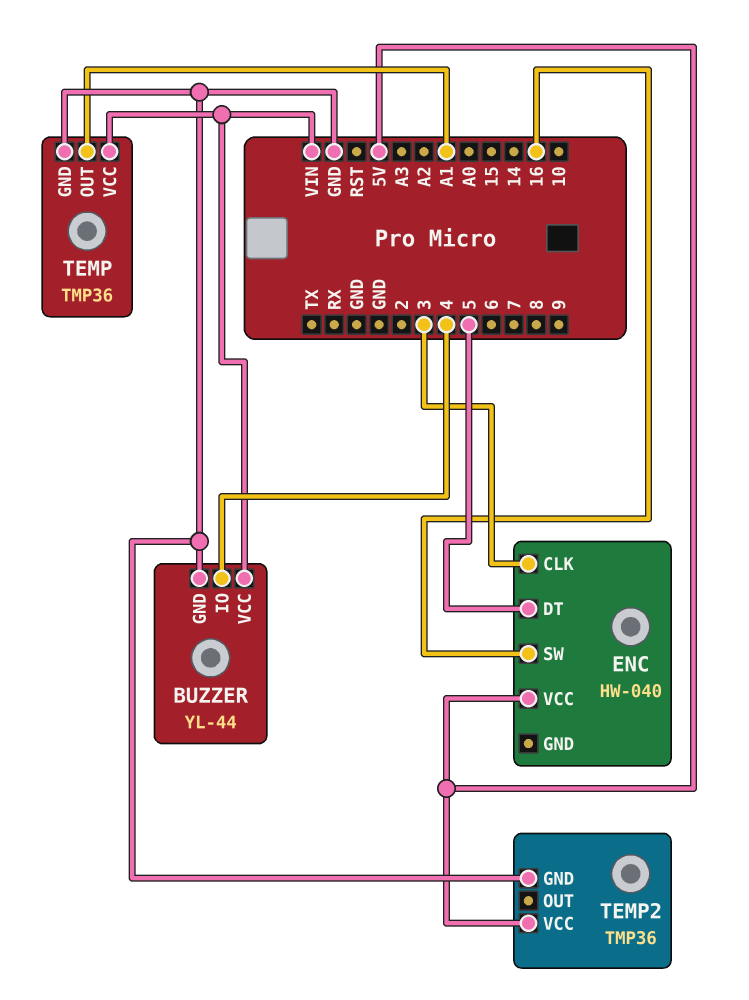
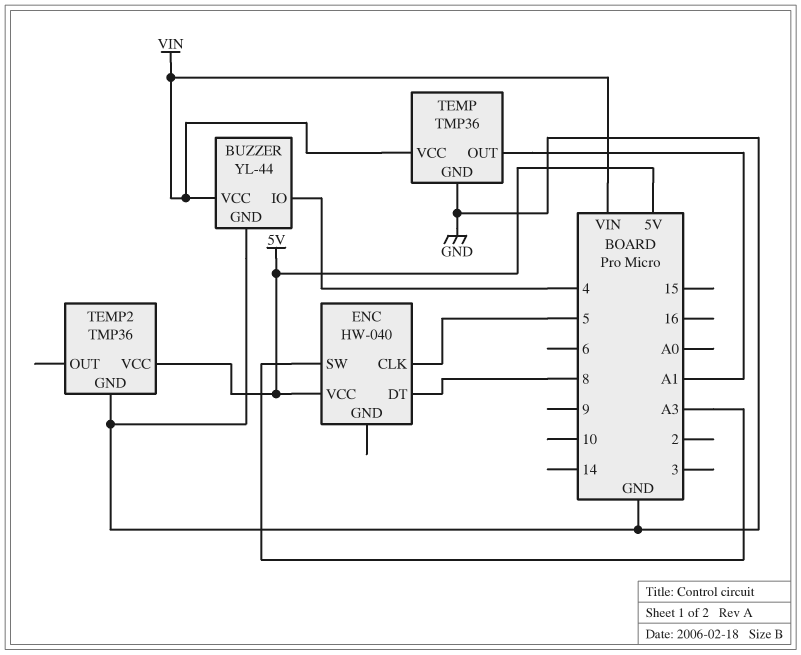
ENC pin CLK: 3 -> 5
ENC pin DT: 5 -> 8
ENC pin SW: 16 -> A3

